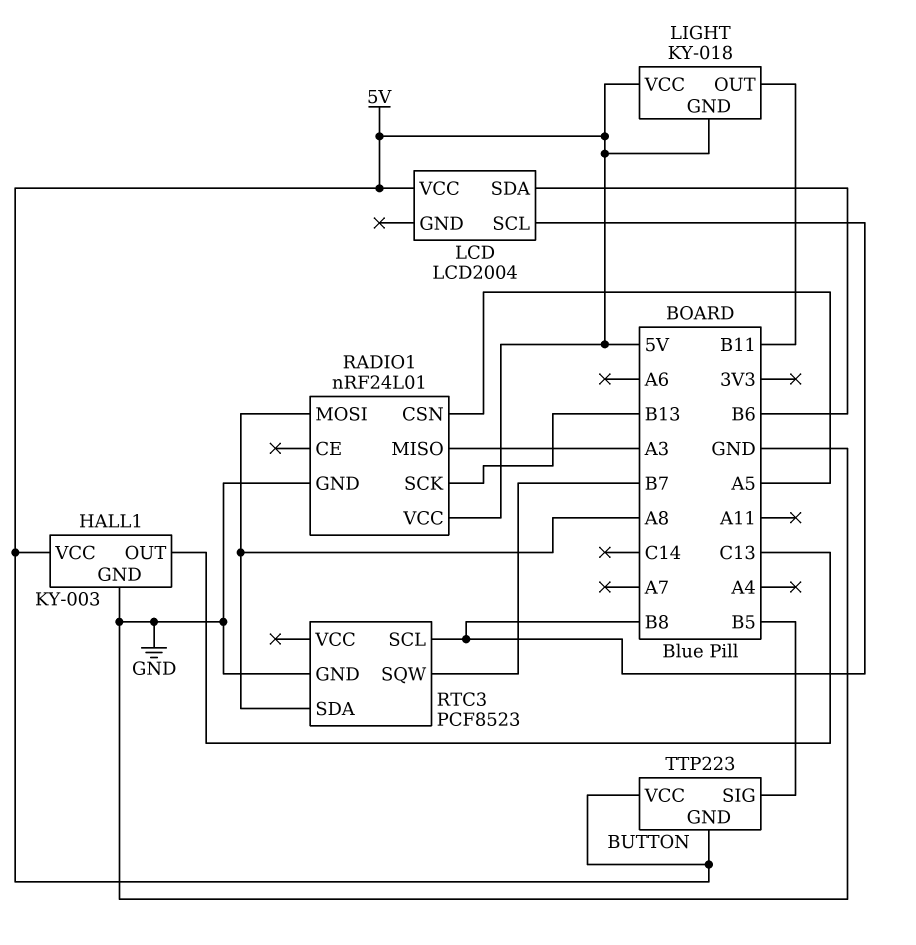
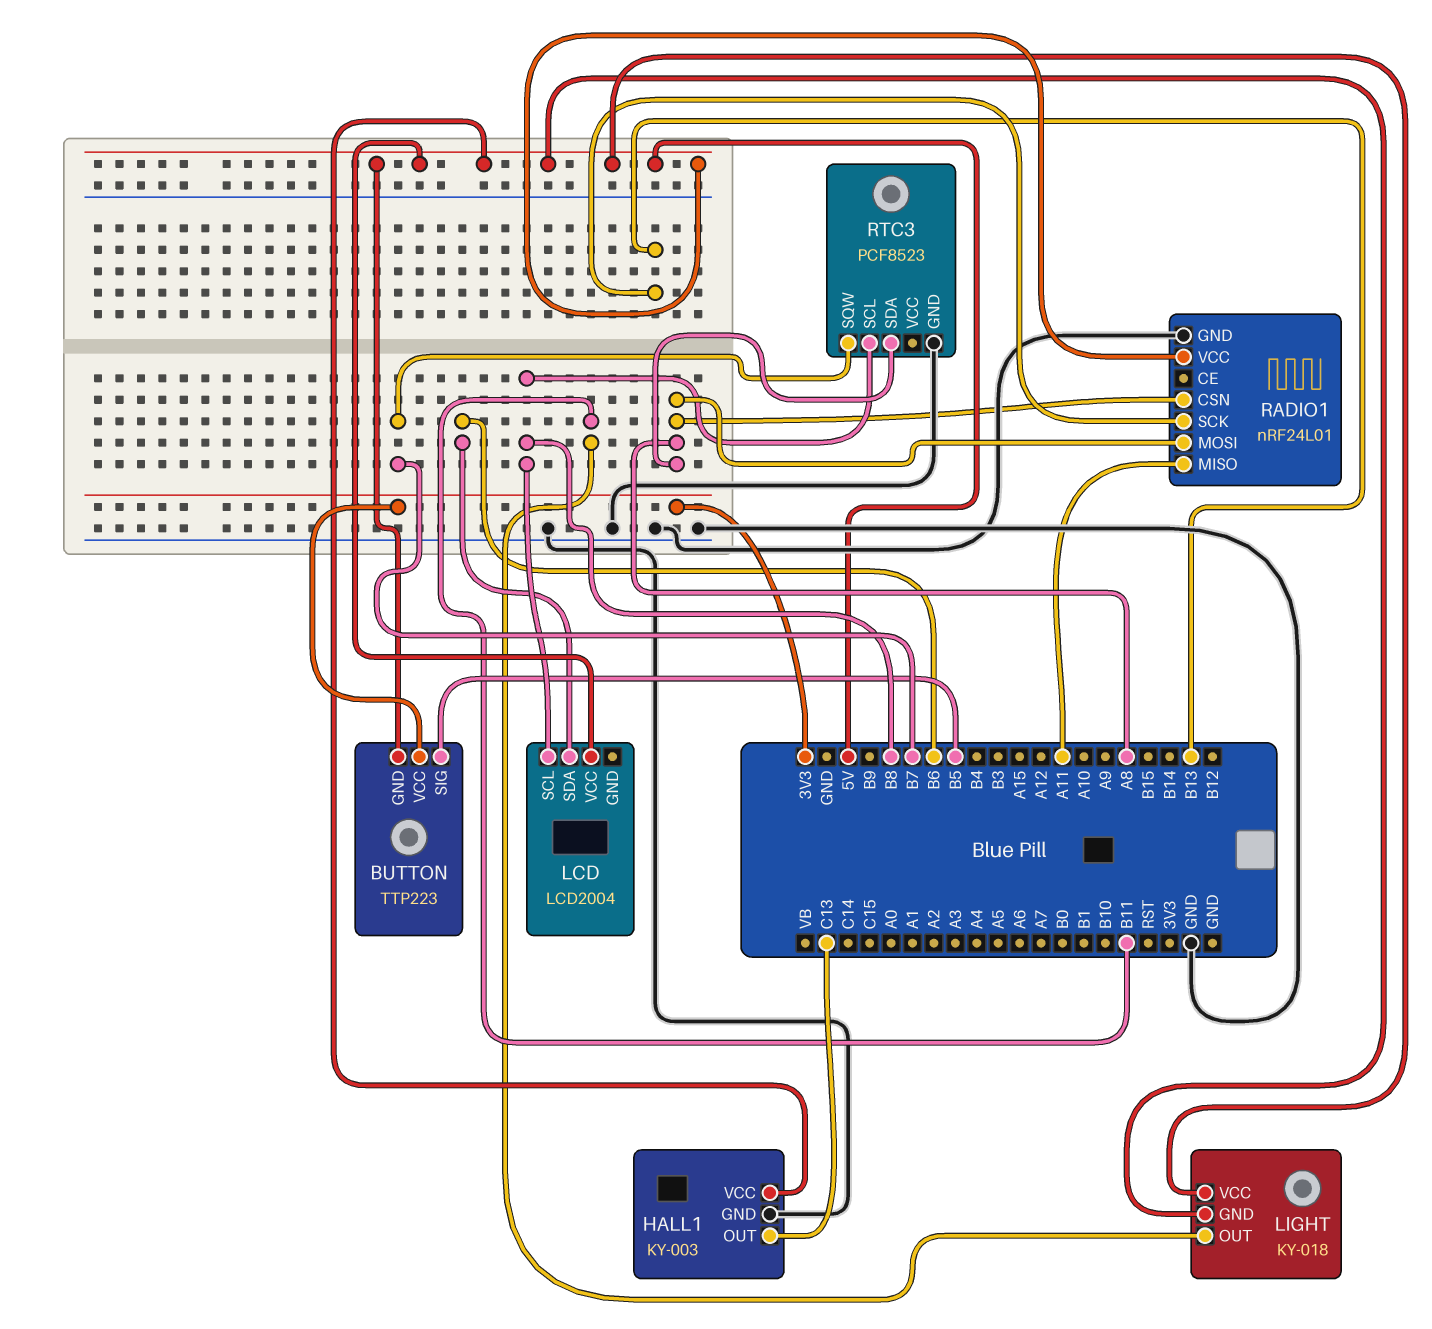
BUTTON pin VCC: 5V -> 3V3
RADIO1 pin CSN: A5 -> A8
RADIO1 pin MISO: A3 -> A11

